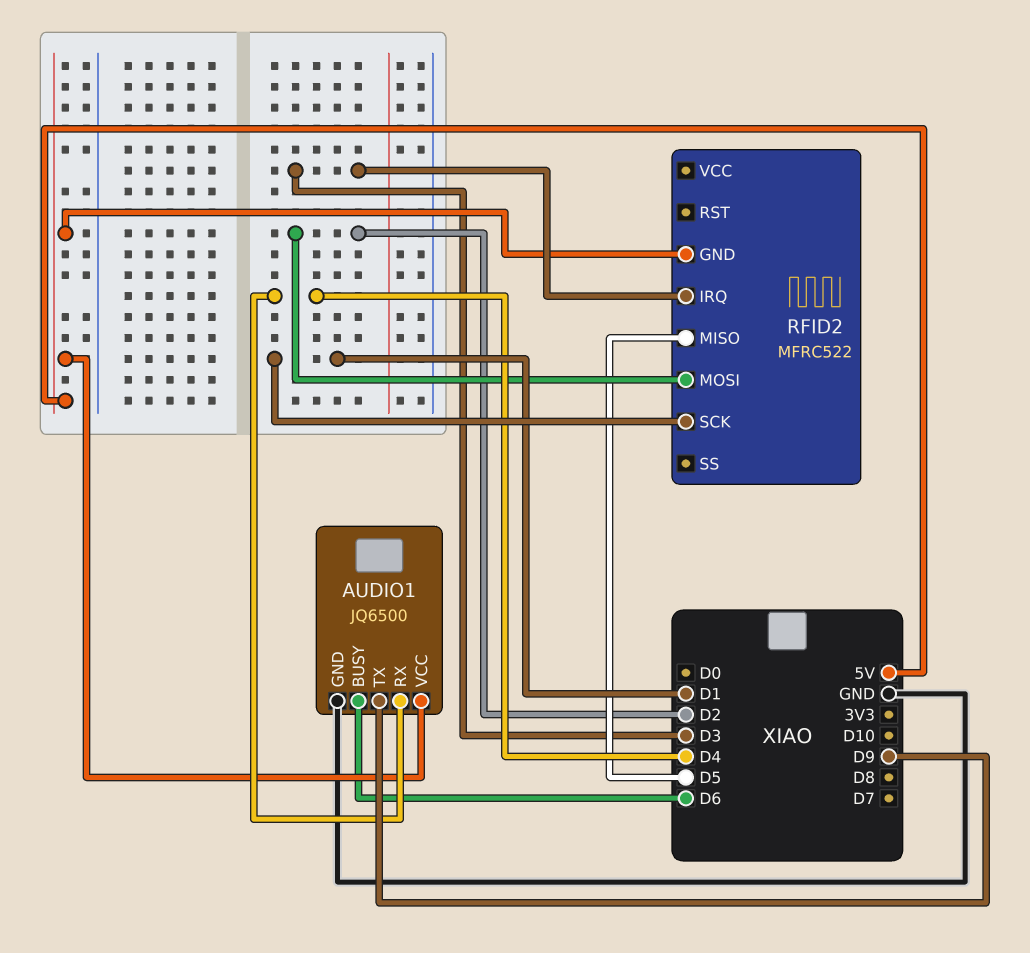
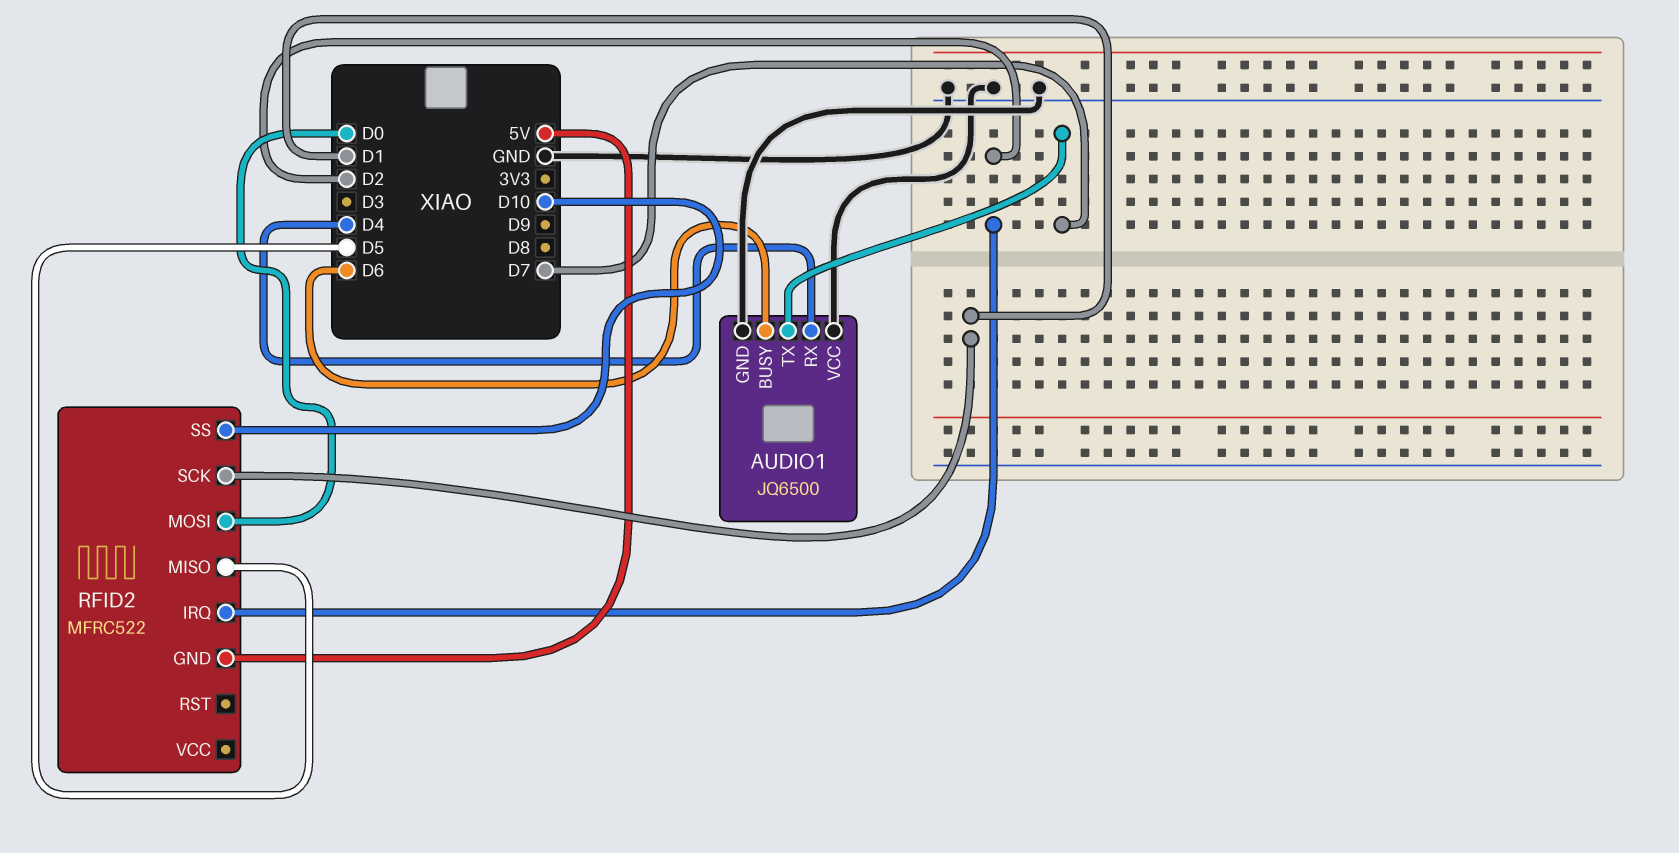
AUDIO1 pin TX: D9 -> D7
AUDIO1 pin VCC: 5V -> GND
RFID2 pin IRQ: D3 -> D2
RFID2 pin MOSI: D2 -> D0
RFID2 pin SS: none -> D10

